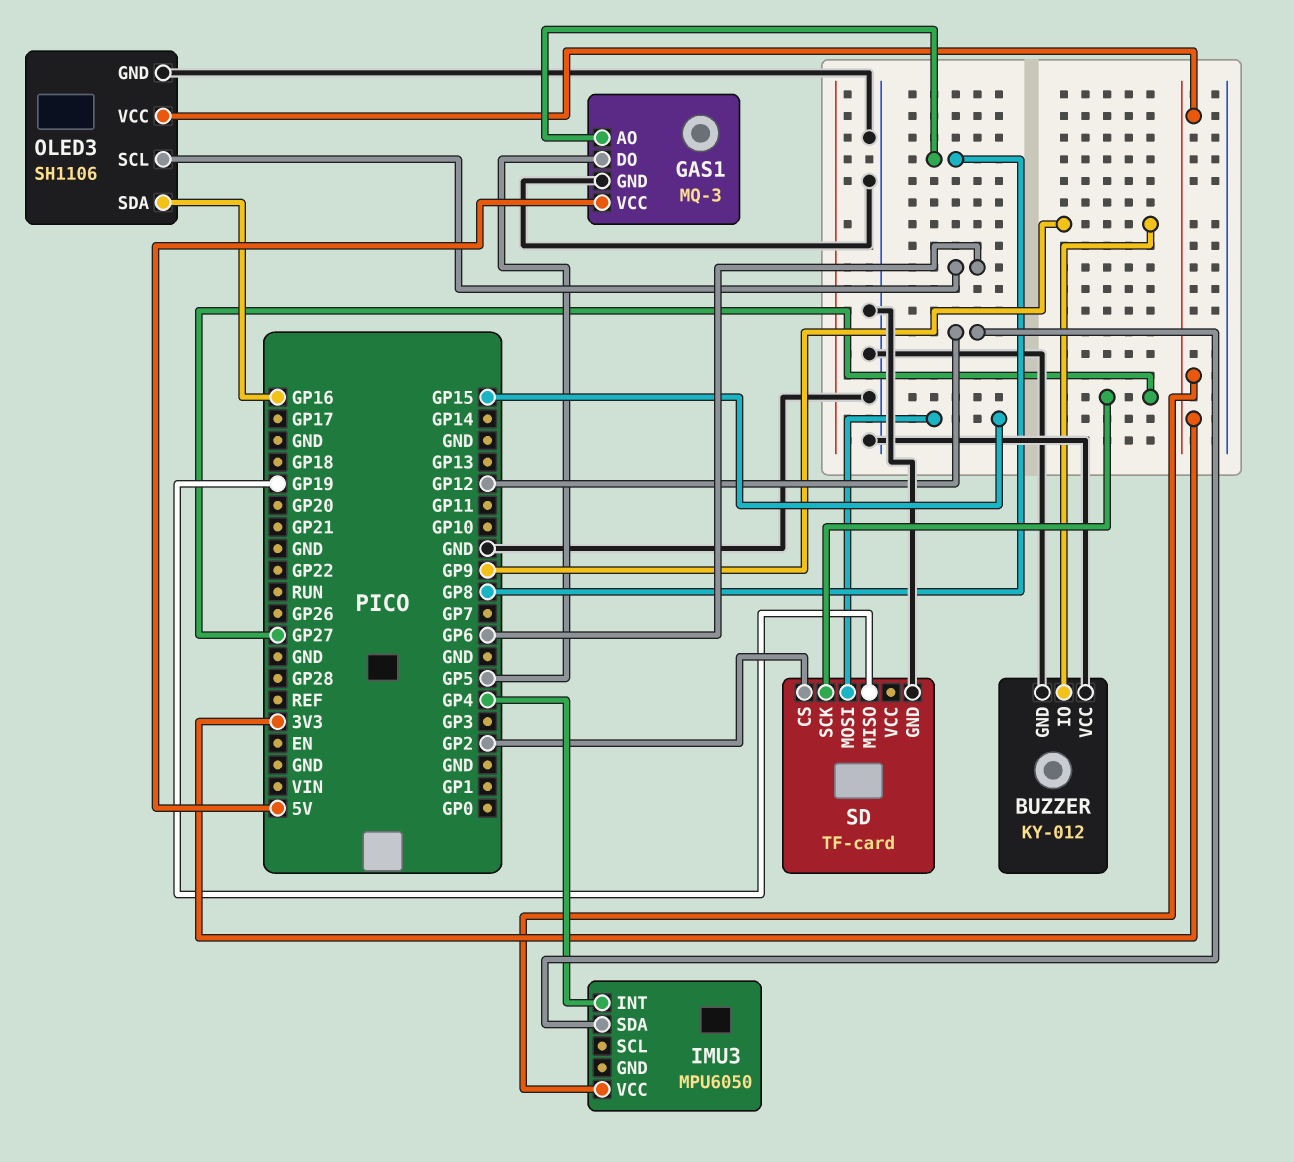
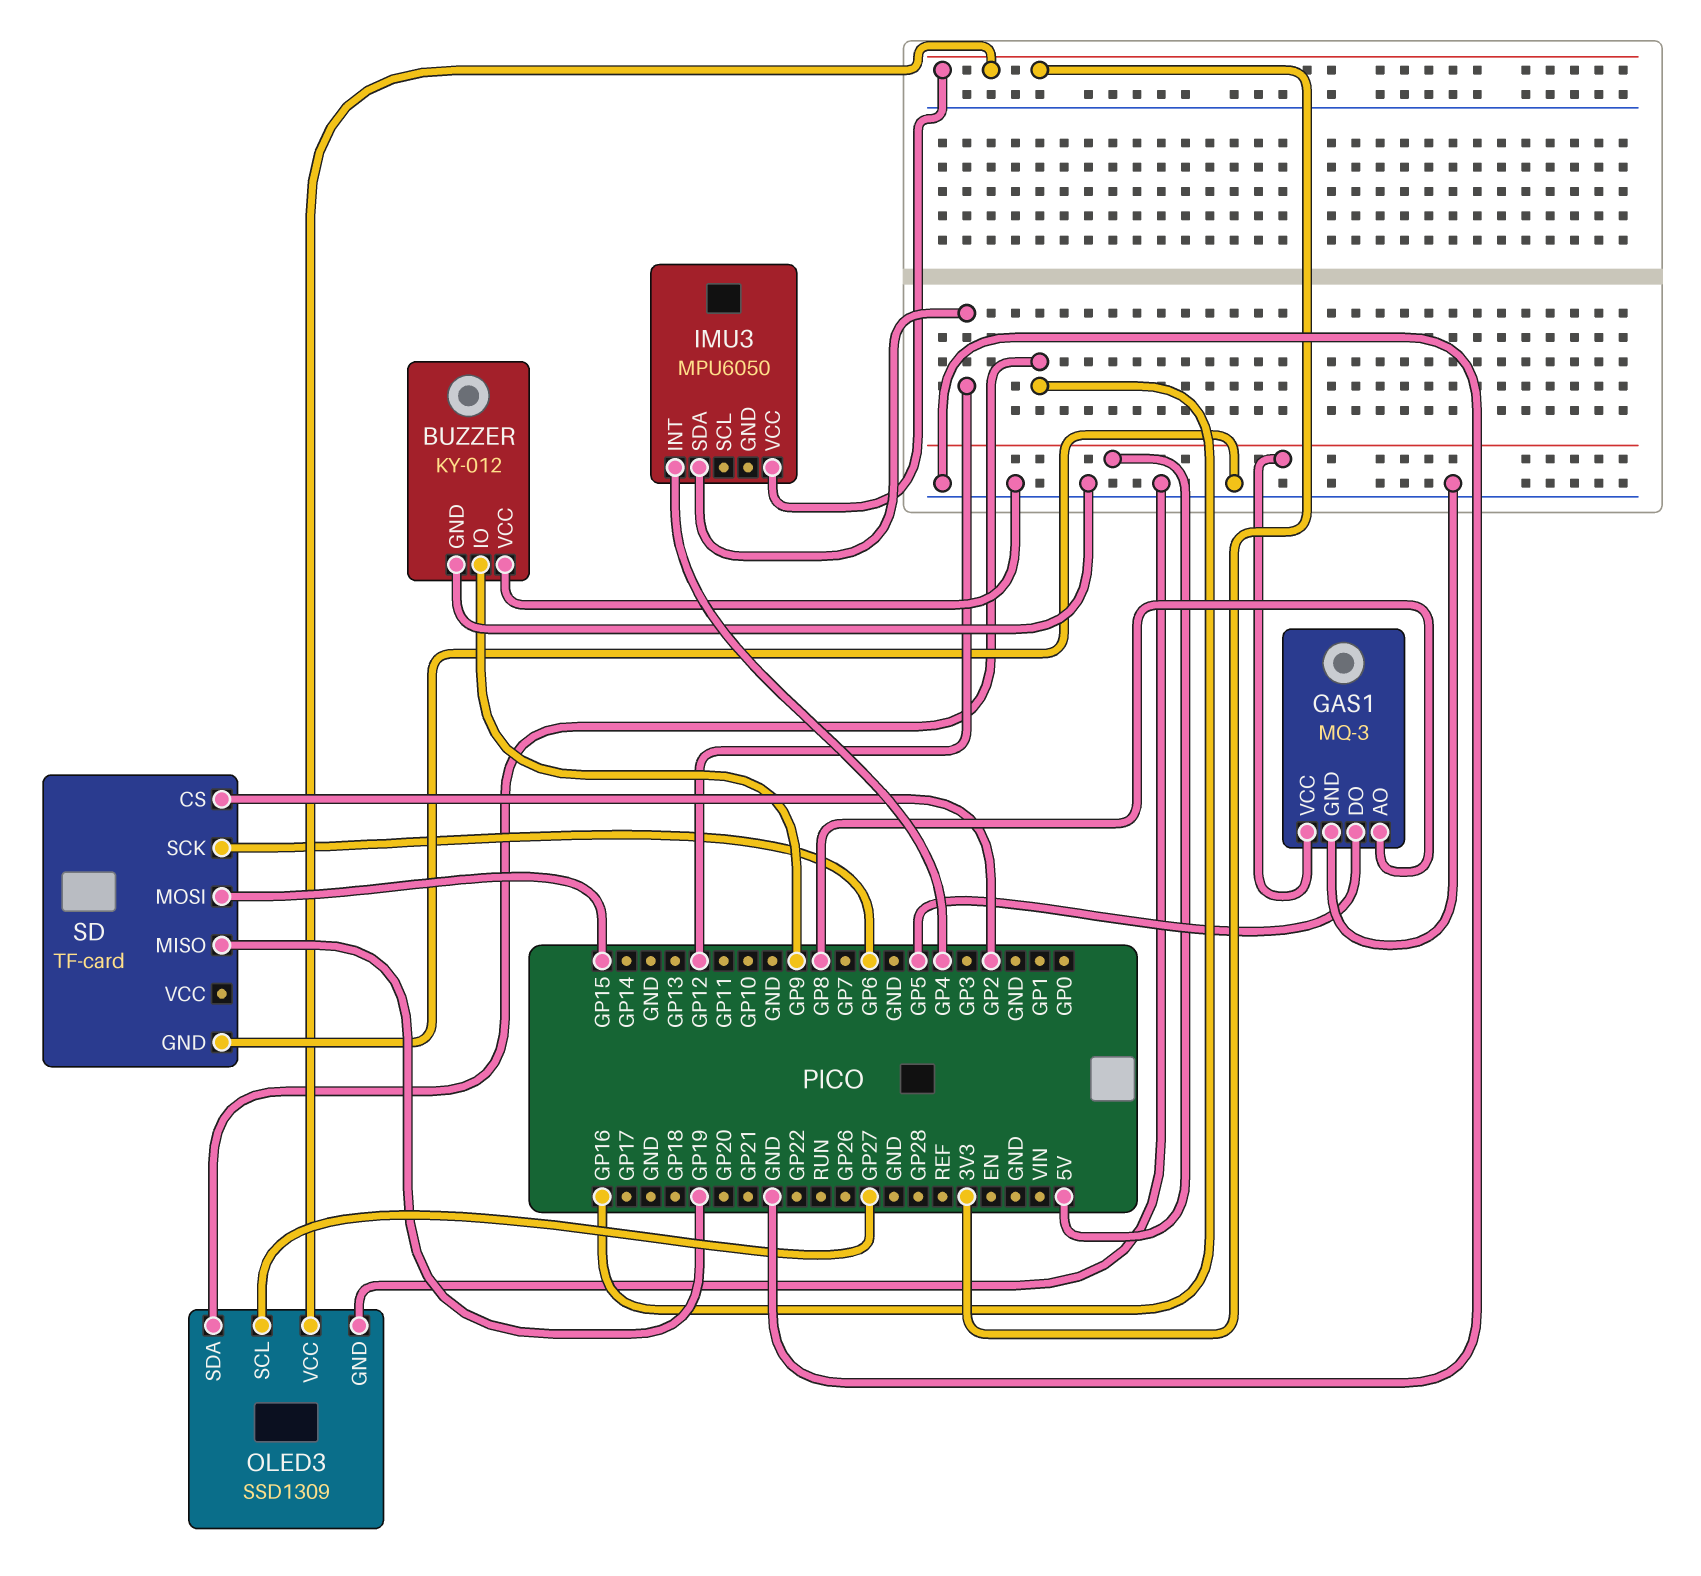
OLED3: SH1106 -> SSD1309
OLED3 pin SCL: GP6 -> GP27
SD pin SCK: GP27 -> GP6

